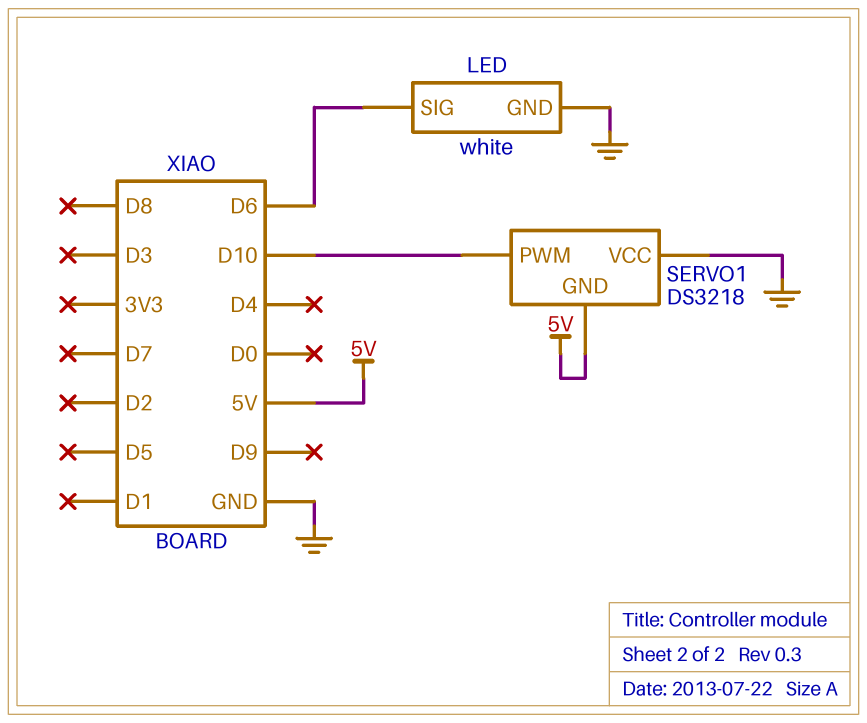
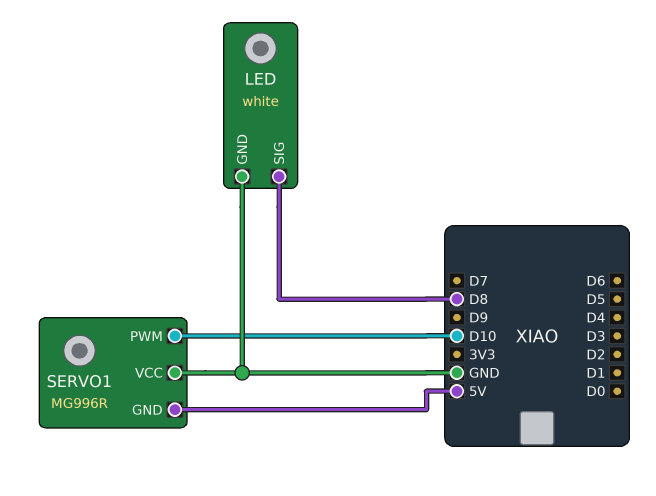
LED pin SIG: D6 -> D8
SERVO1: DS3218 -> MG996R

